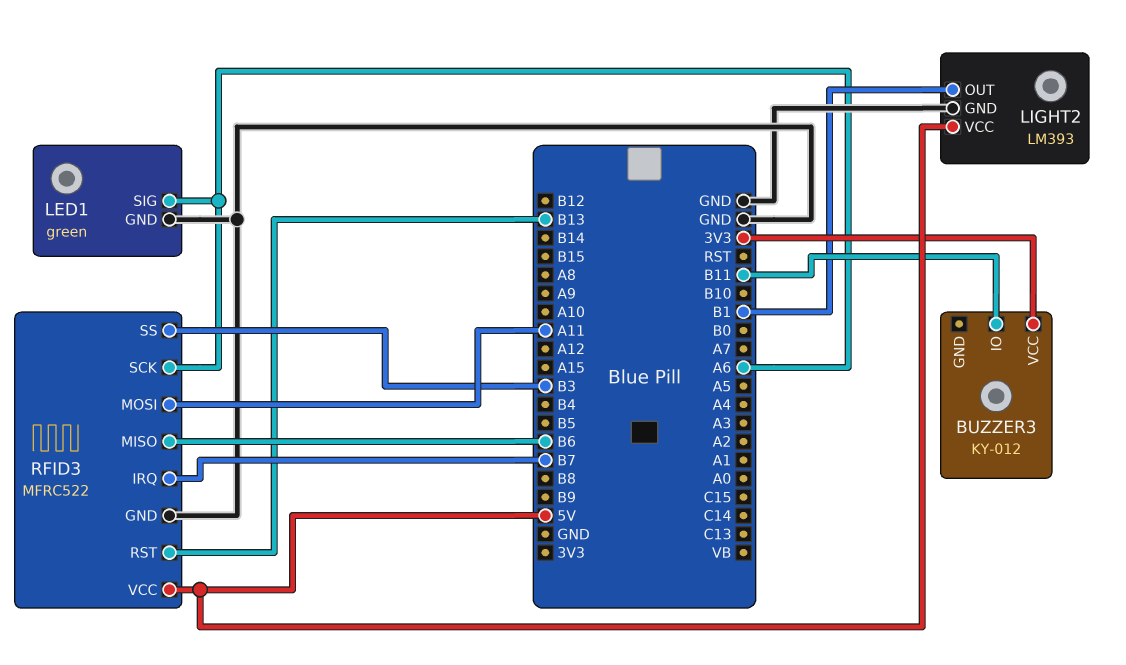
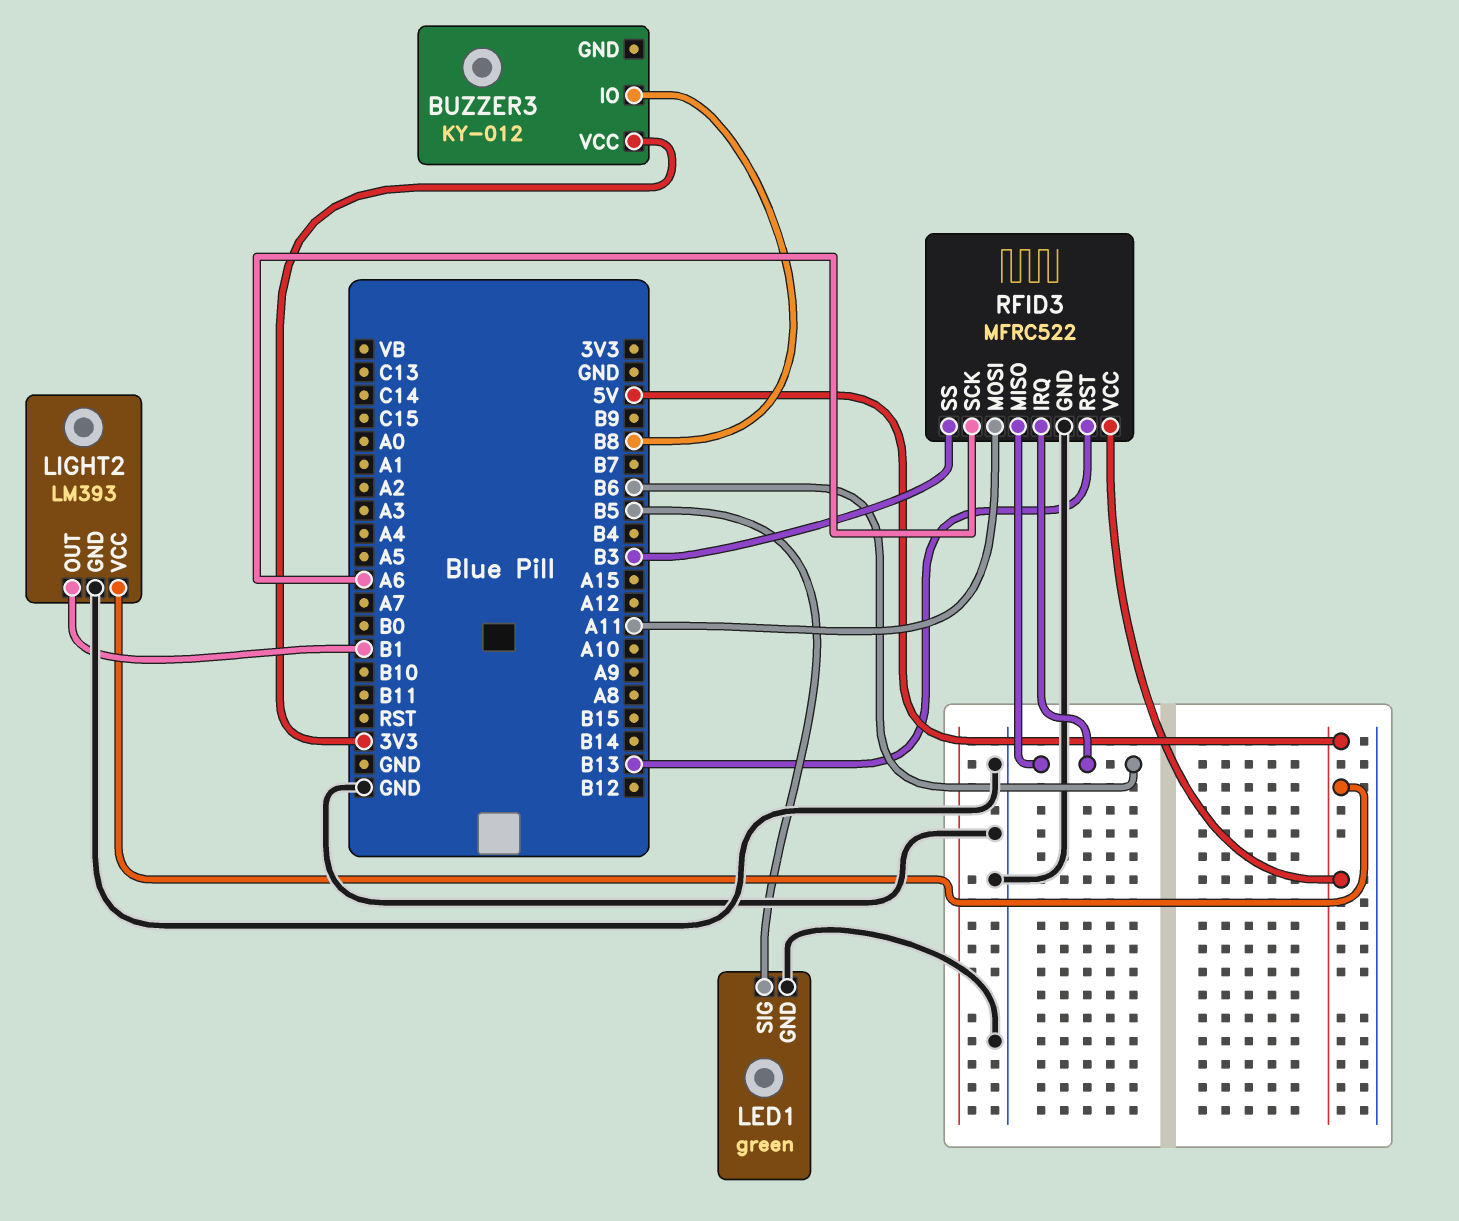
BUZZER3 pin IO: B11 -> B8
LED1 pin SIG: A6 -> B5
RFID3 pin IRQ: B7 -> B6

